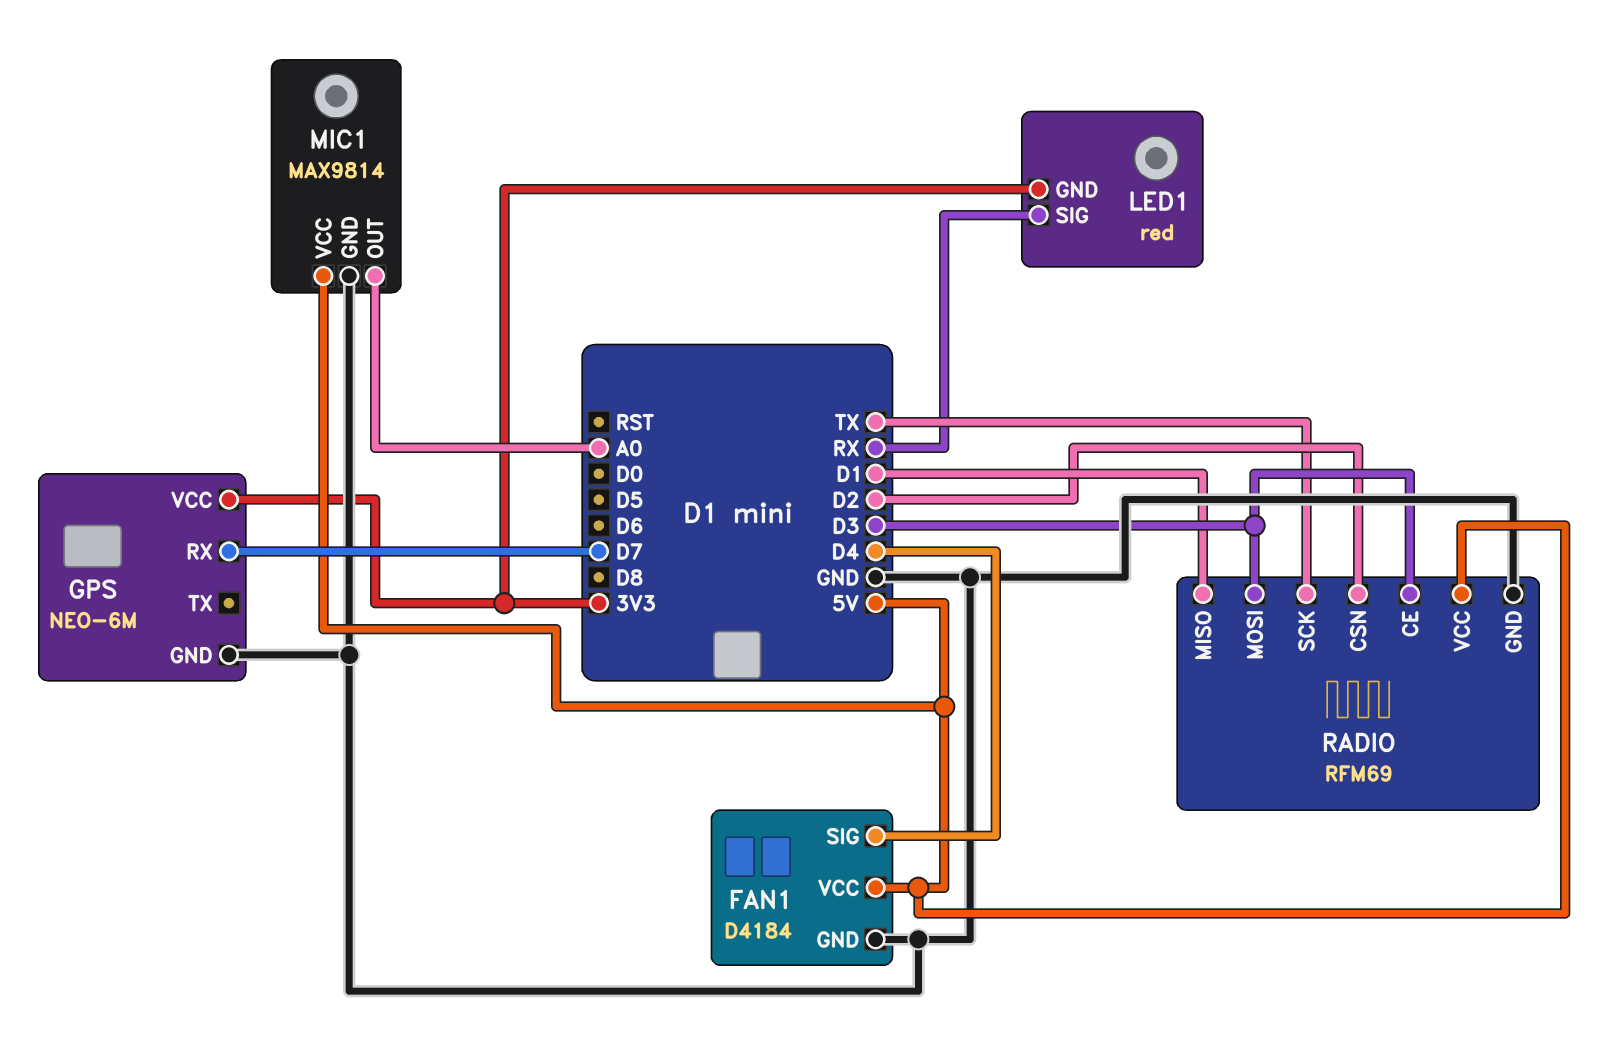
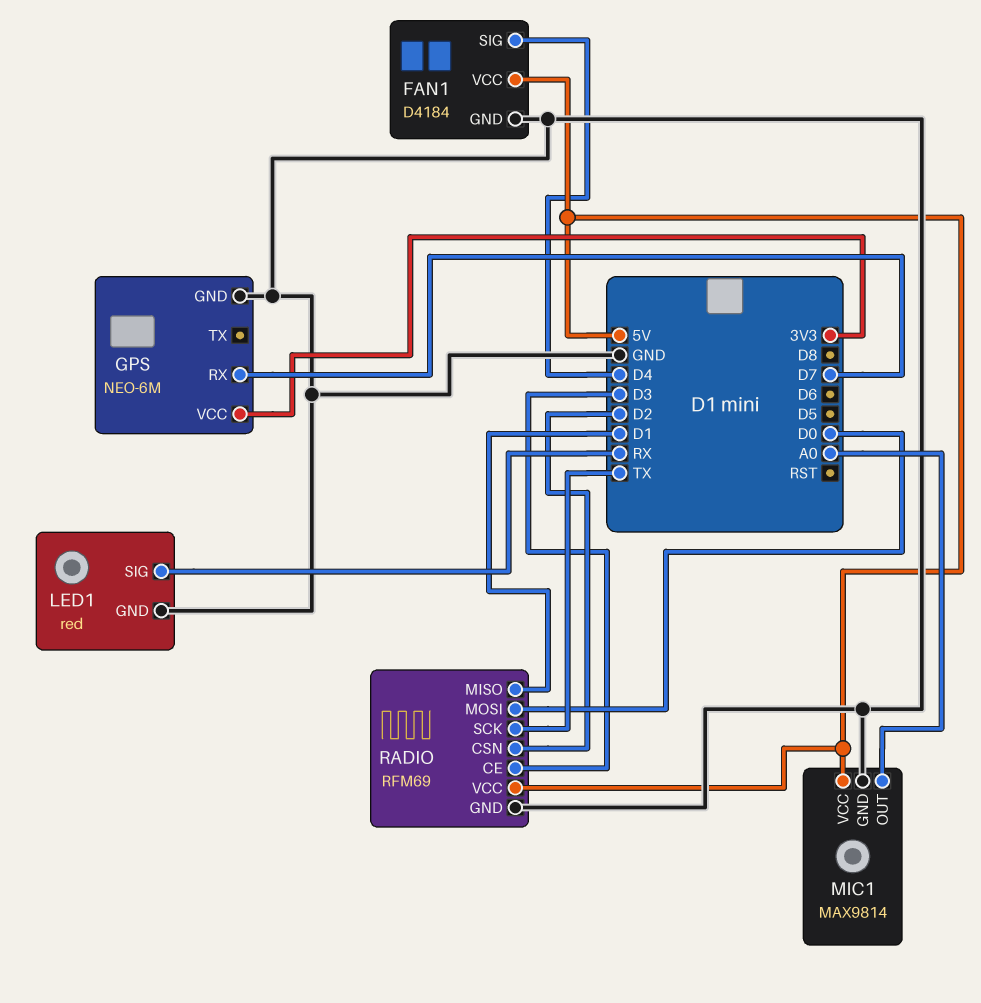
LED1 pin GND: 3V3 -> GND
RADIO pin MOSI: D3 -> D0

